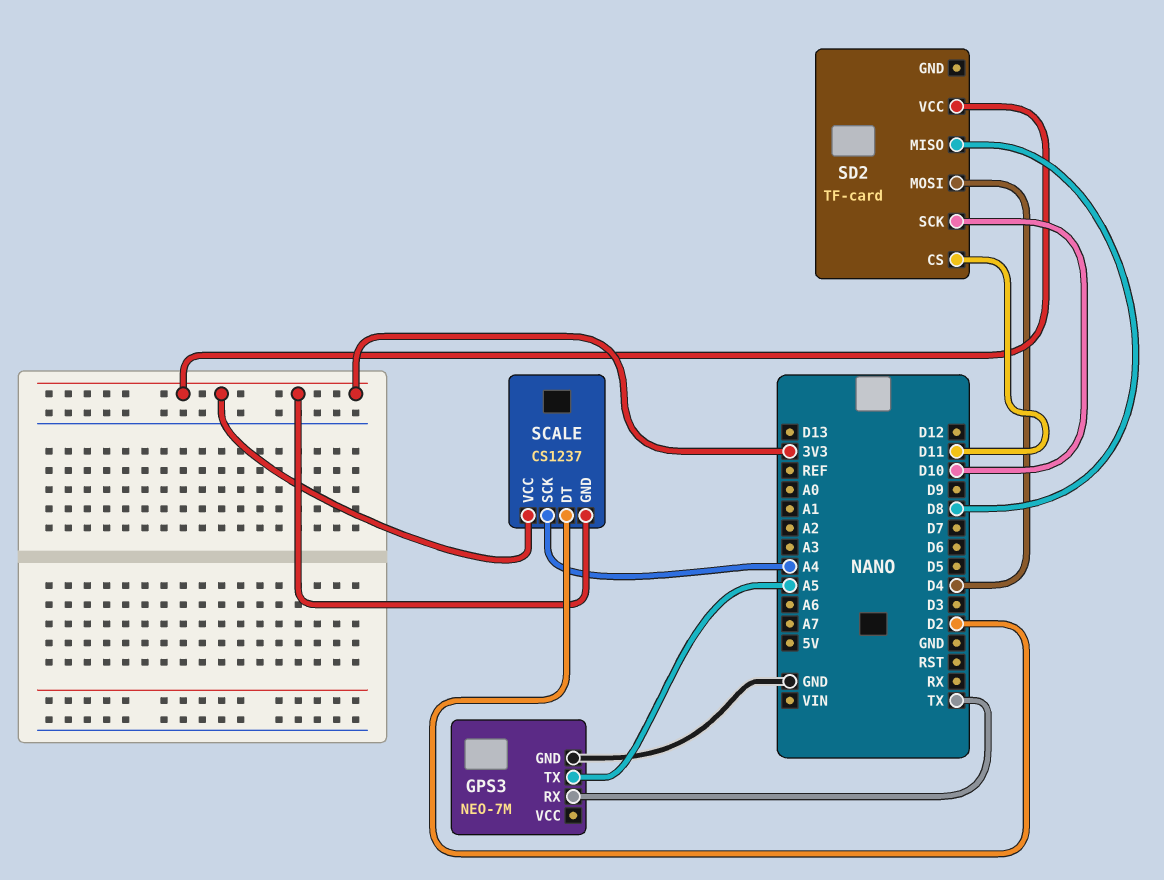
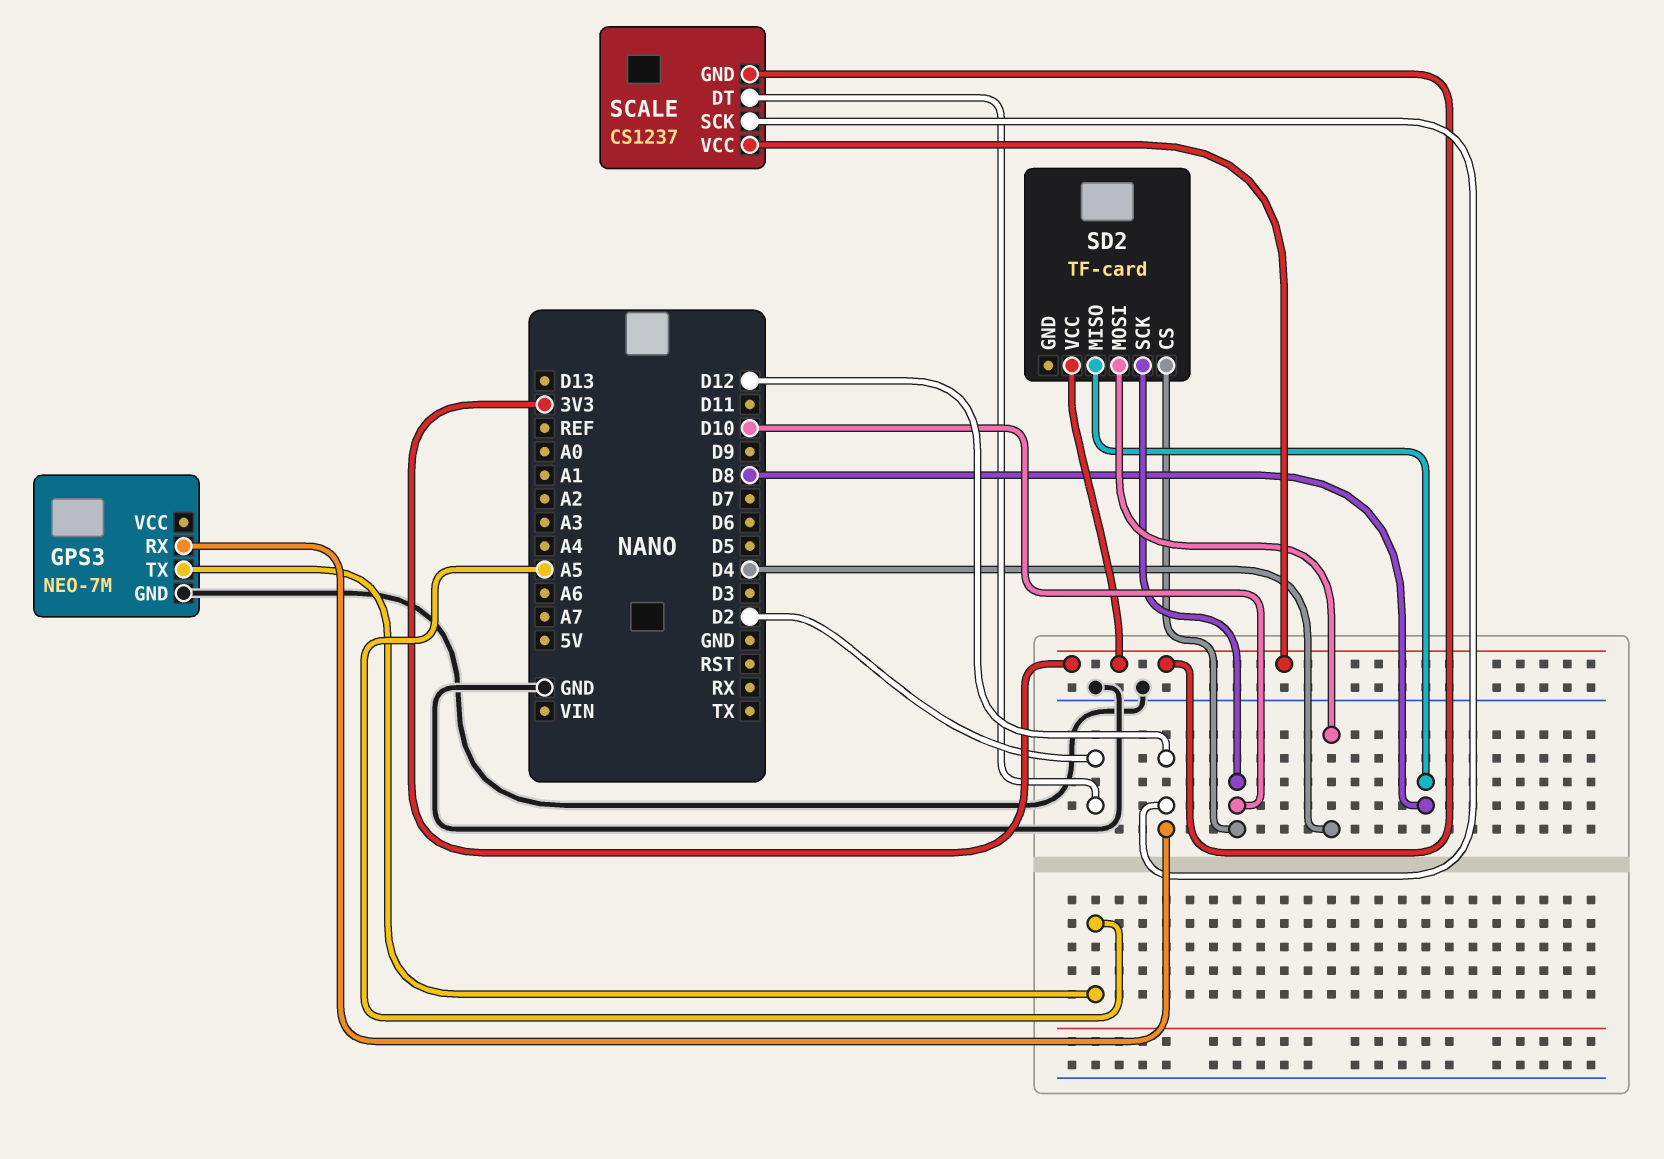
GPS3 pin RX: TX -> D12
SCALE pin SCK: A4 -> D12
SD2 pin CS: D11 -> D10

